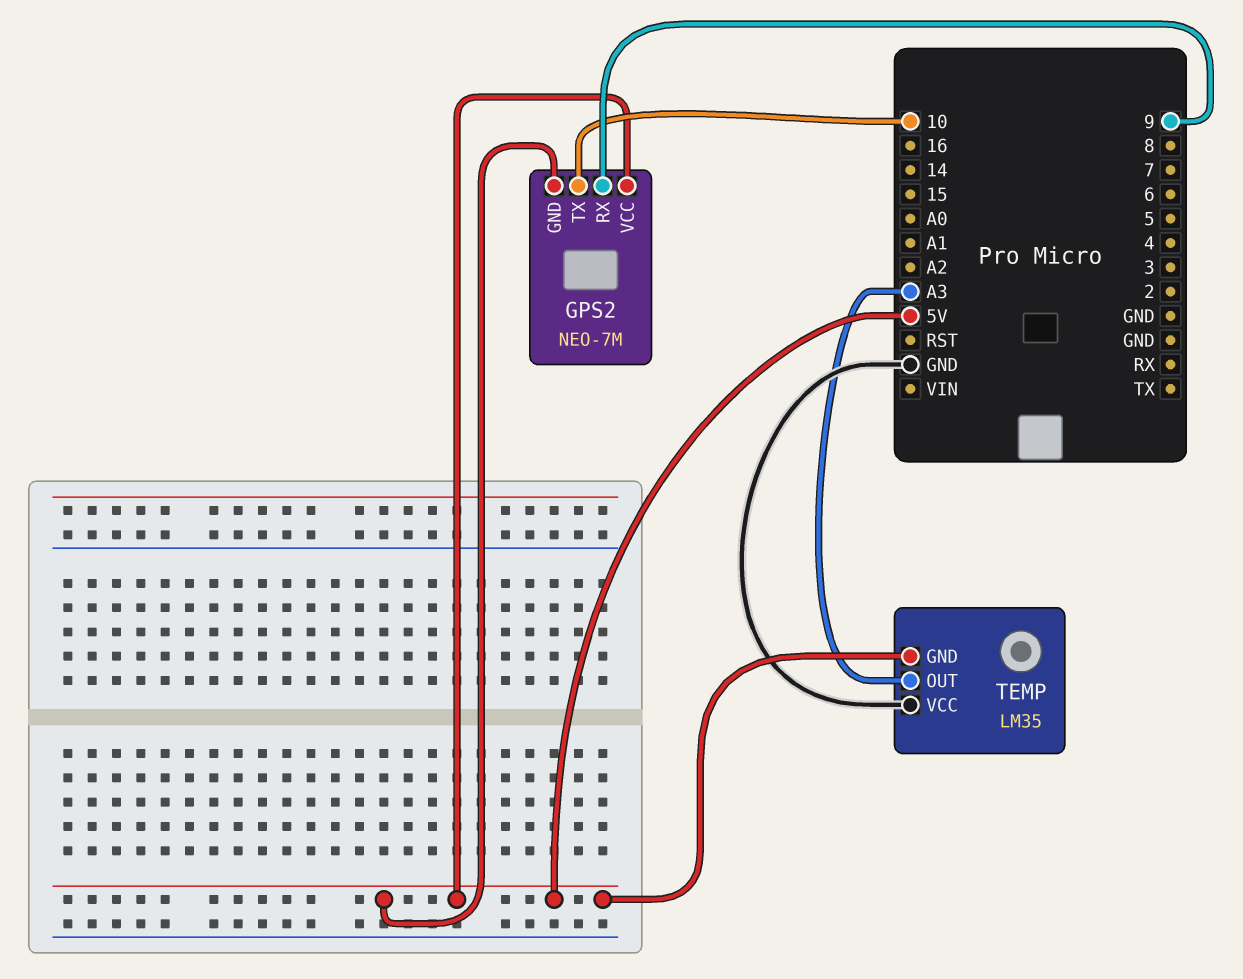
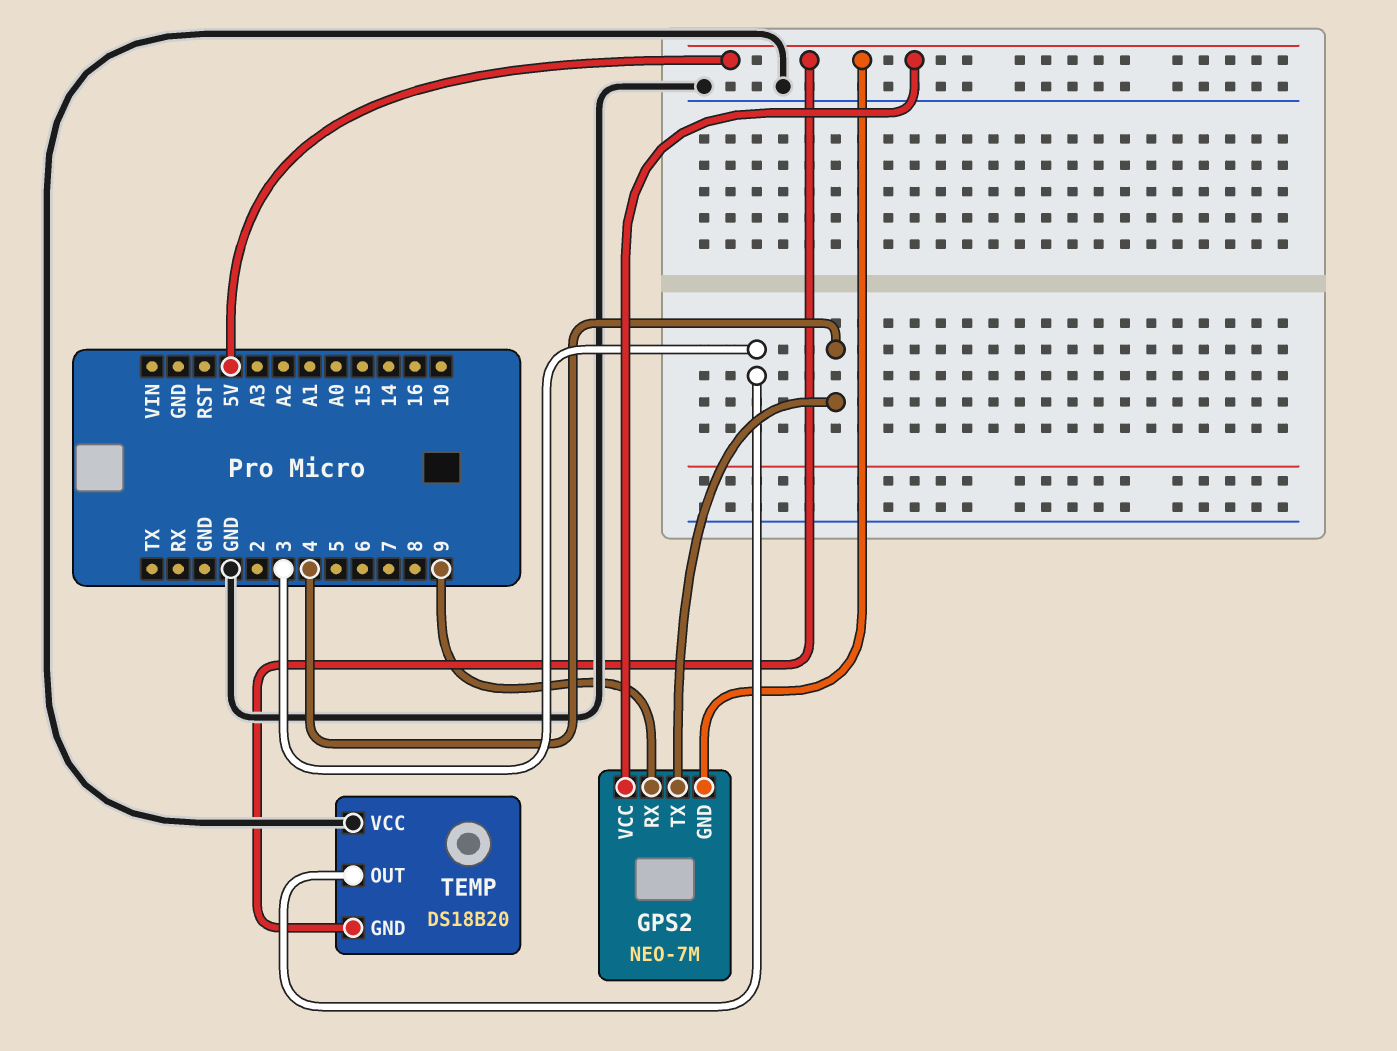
GPS2 pin TX: 10 -> 4
TEMP: LM35 -> DS18B20
TEMP pin OUT: A3 -> 3

